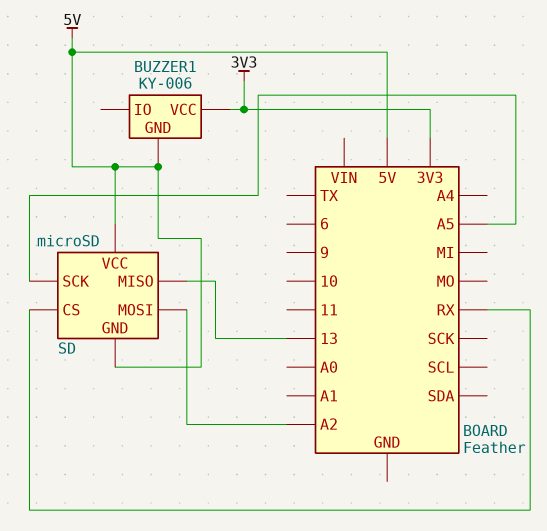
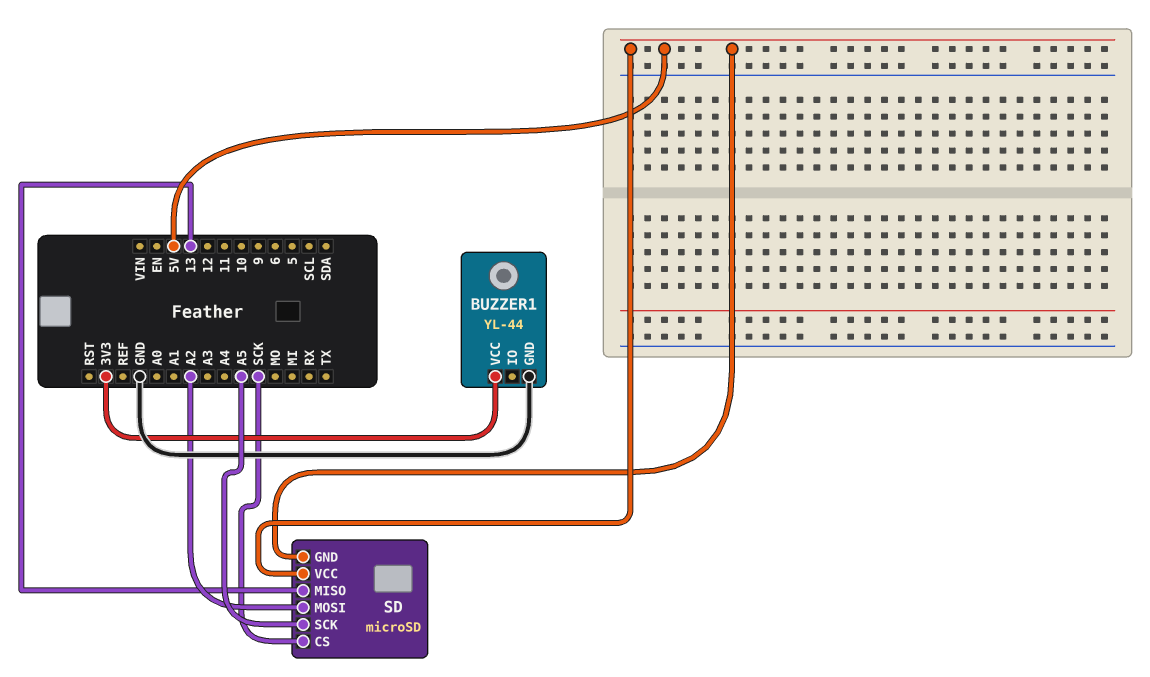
BUZZER1: KY-006 -> YL-44
BUZZER1 pin GND: 5V -> GND
SD pin CS: RX -> SCK

